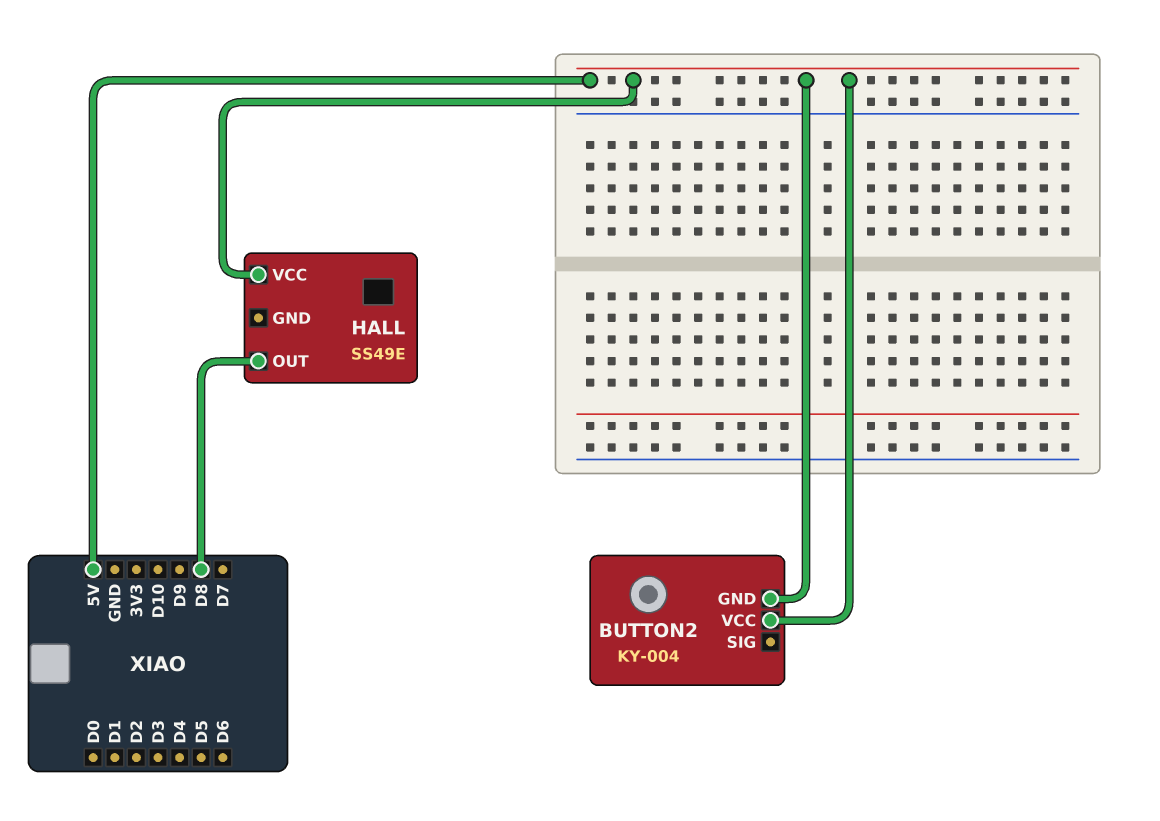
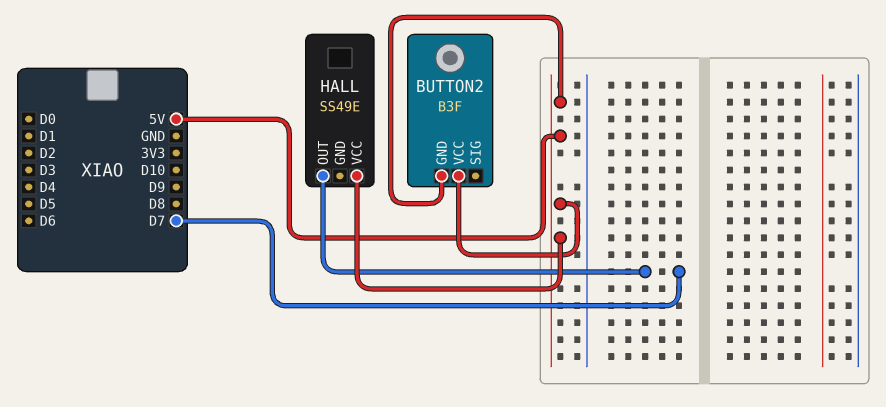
BUTTON2: KY-004 -> B3F
HALL pin OUT: D8 -> D7

